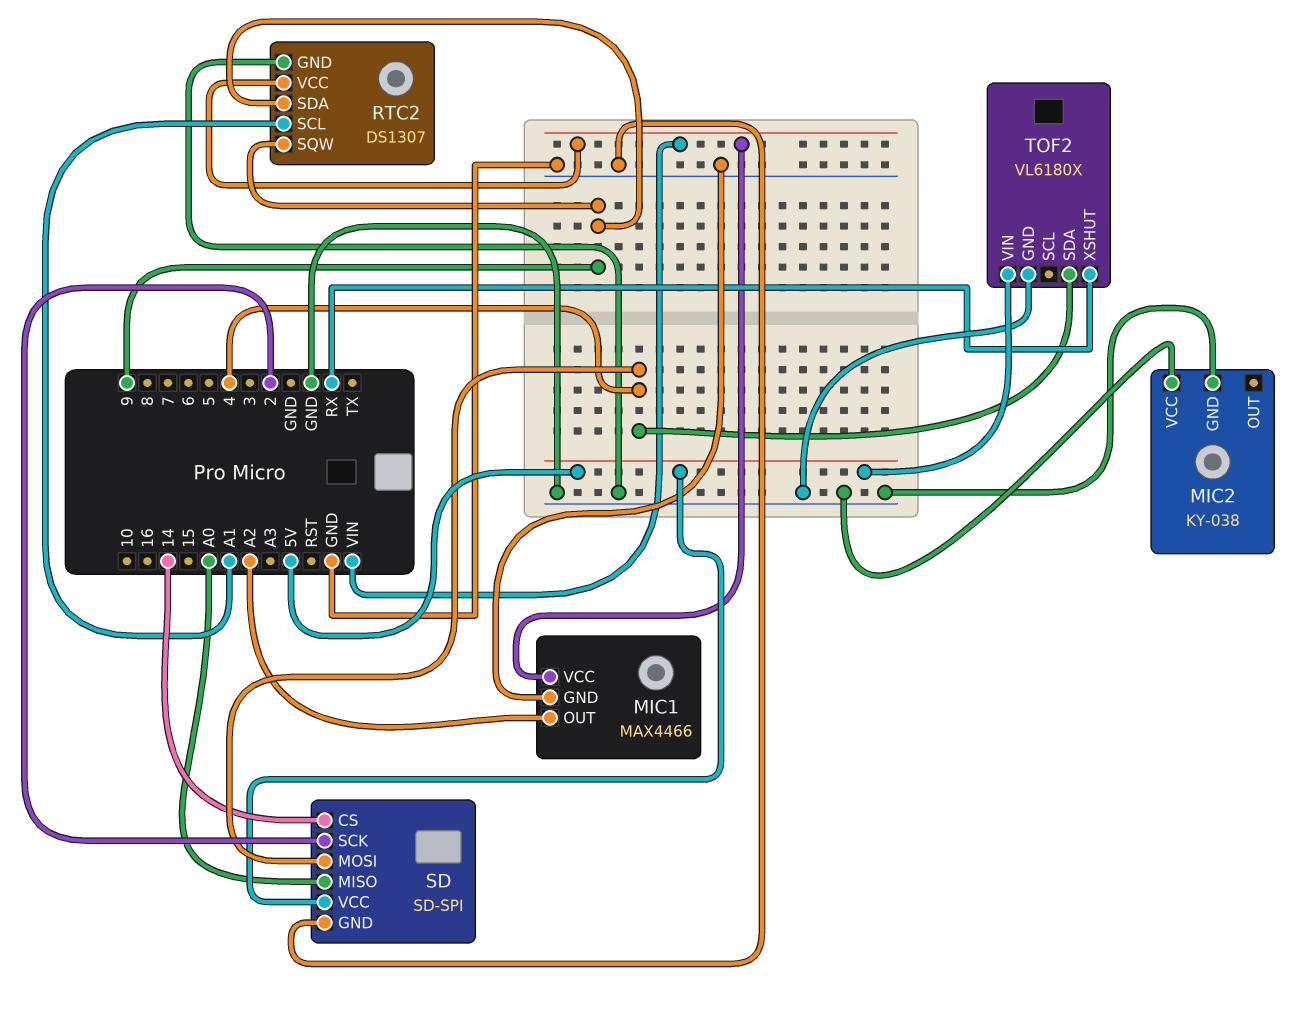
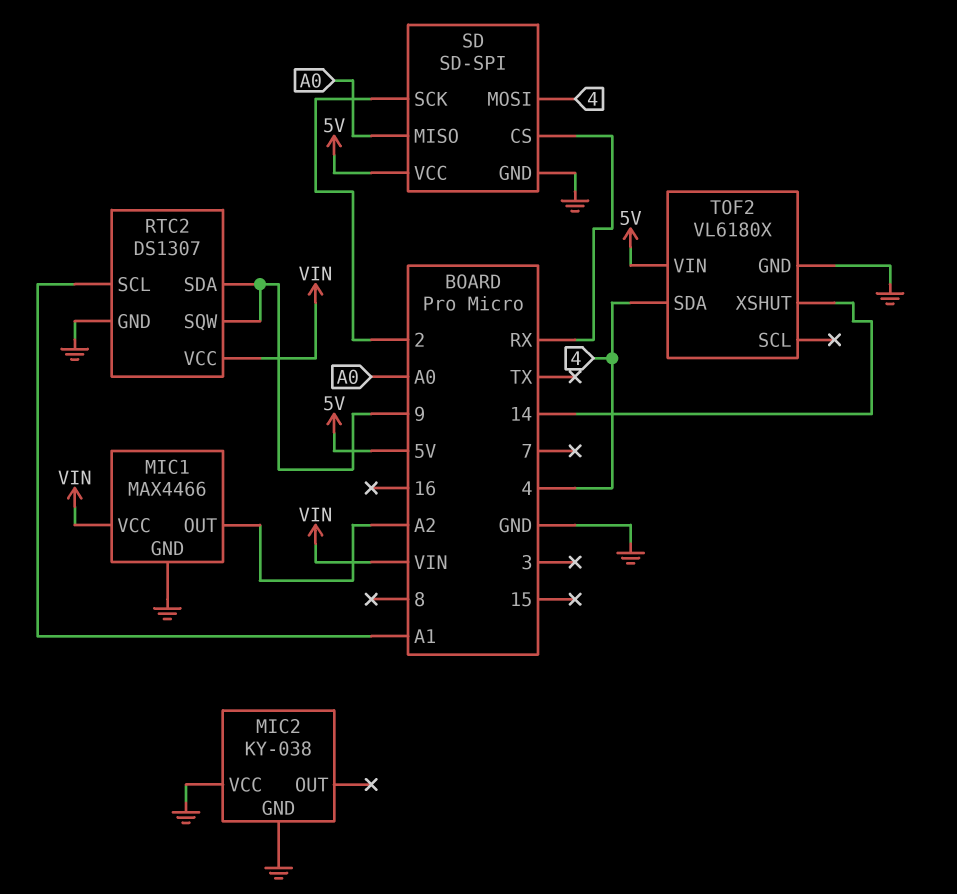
SD pin CS: 14 -> RX
TOF2 pin XSHUT: RX -> 14

